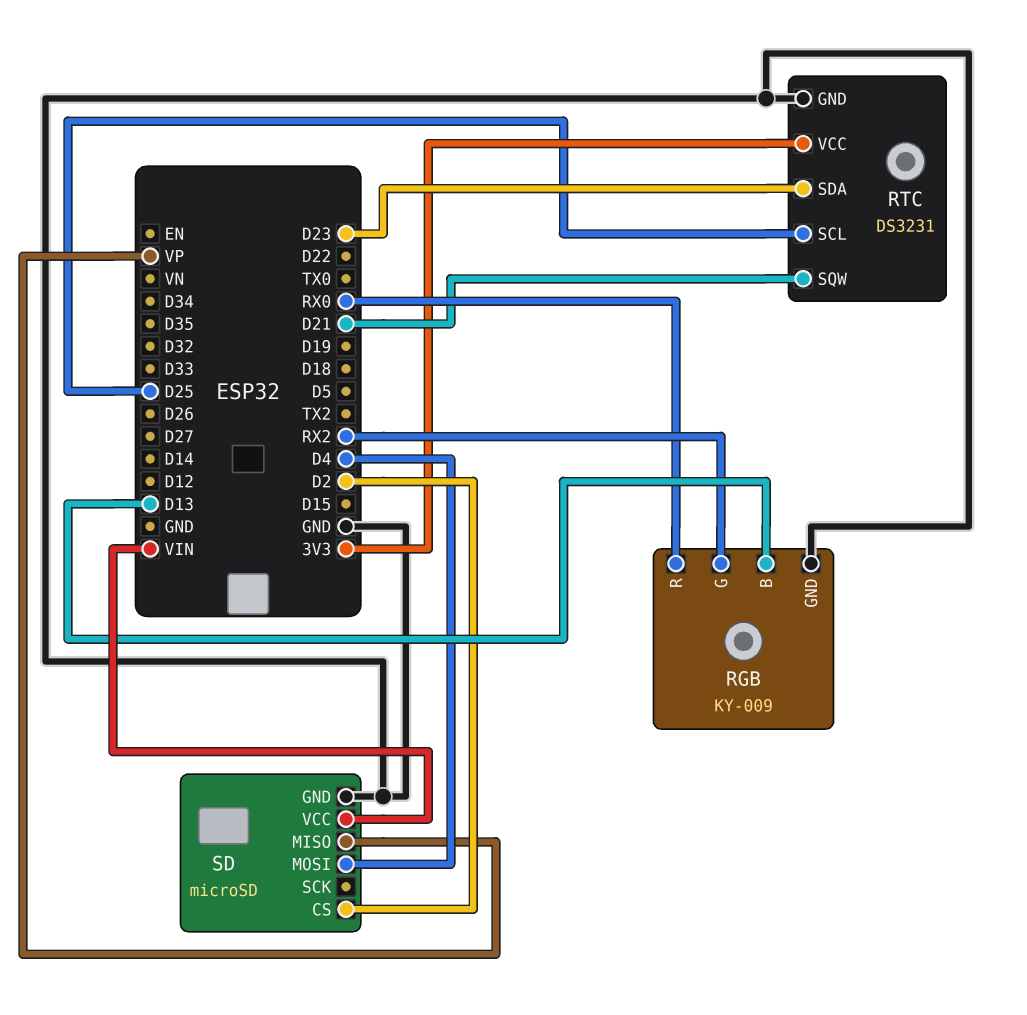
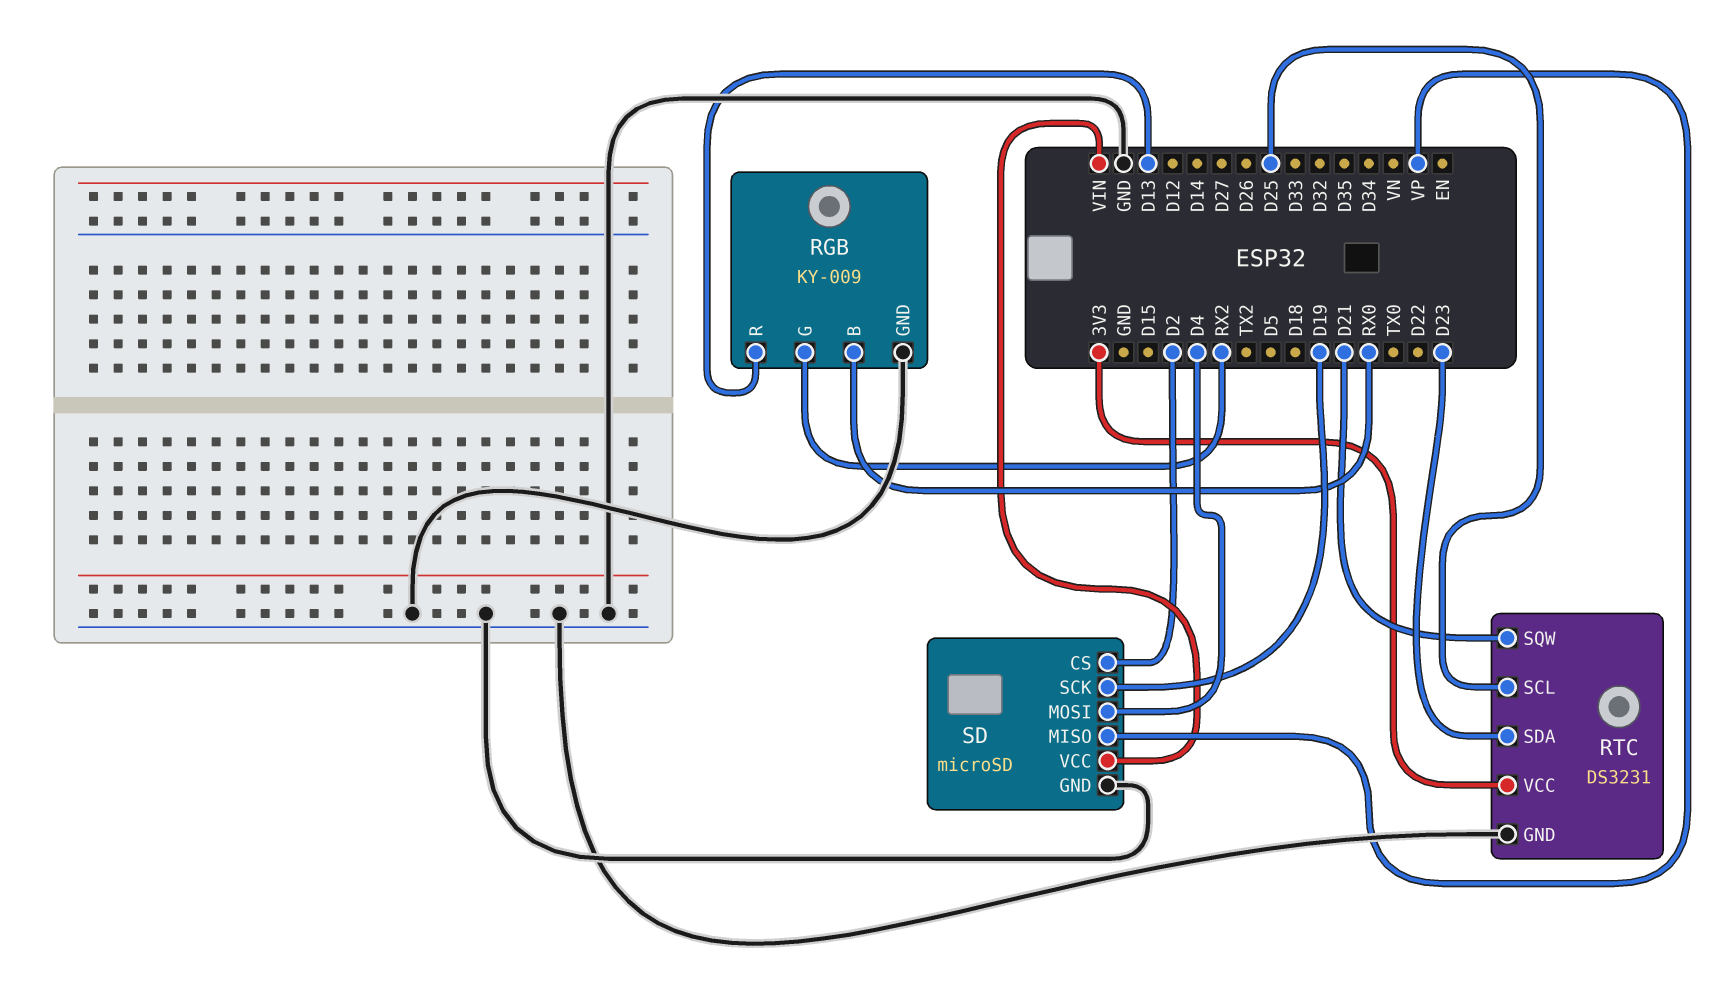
RGB pin B: D13 -> RX0
RGB pin R: RX0 -> D13
SD pin SCK: none -> D19

